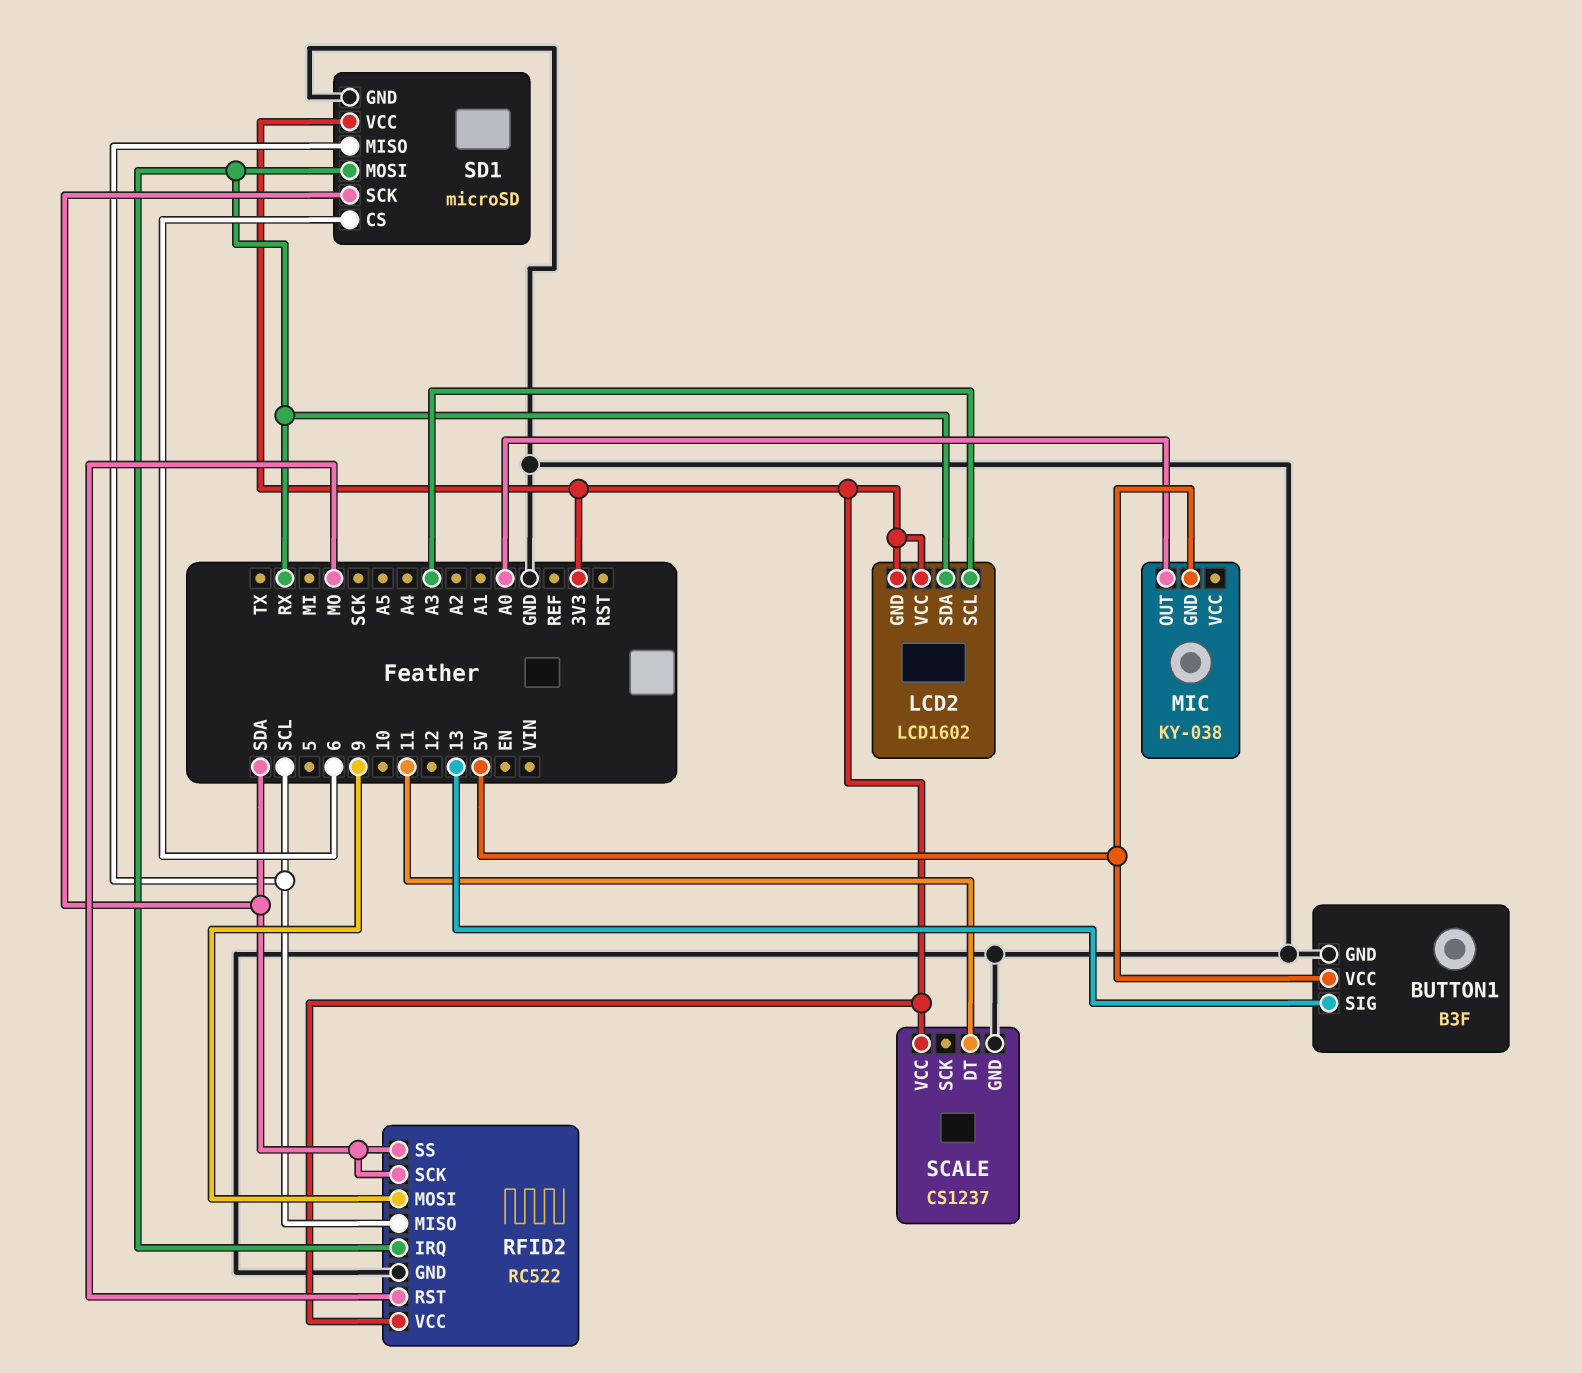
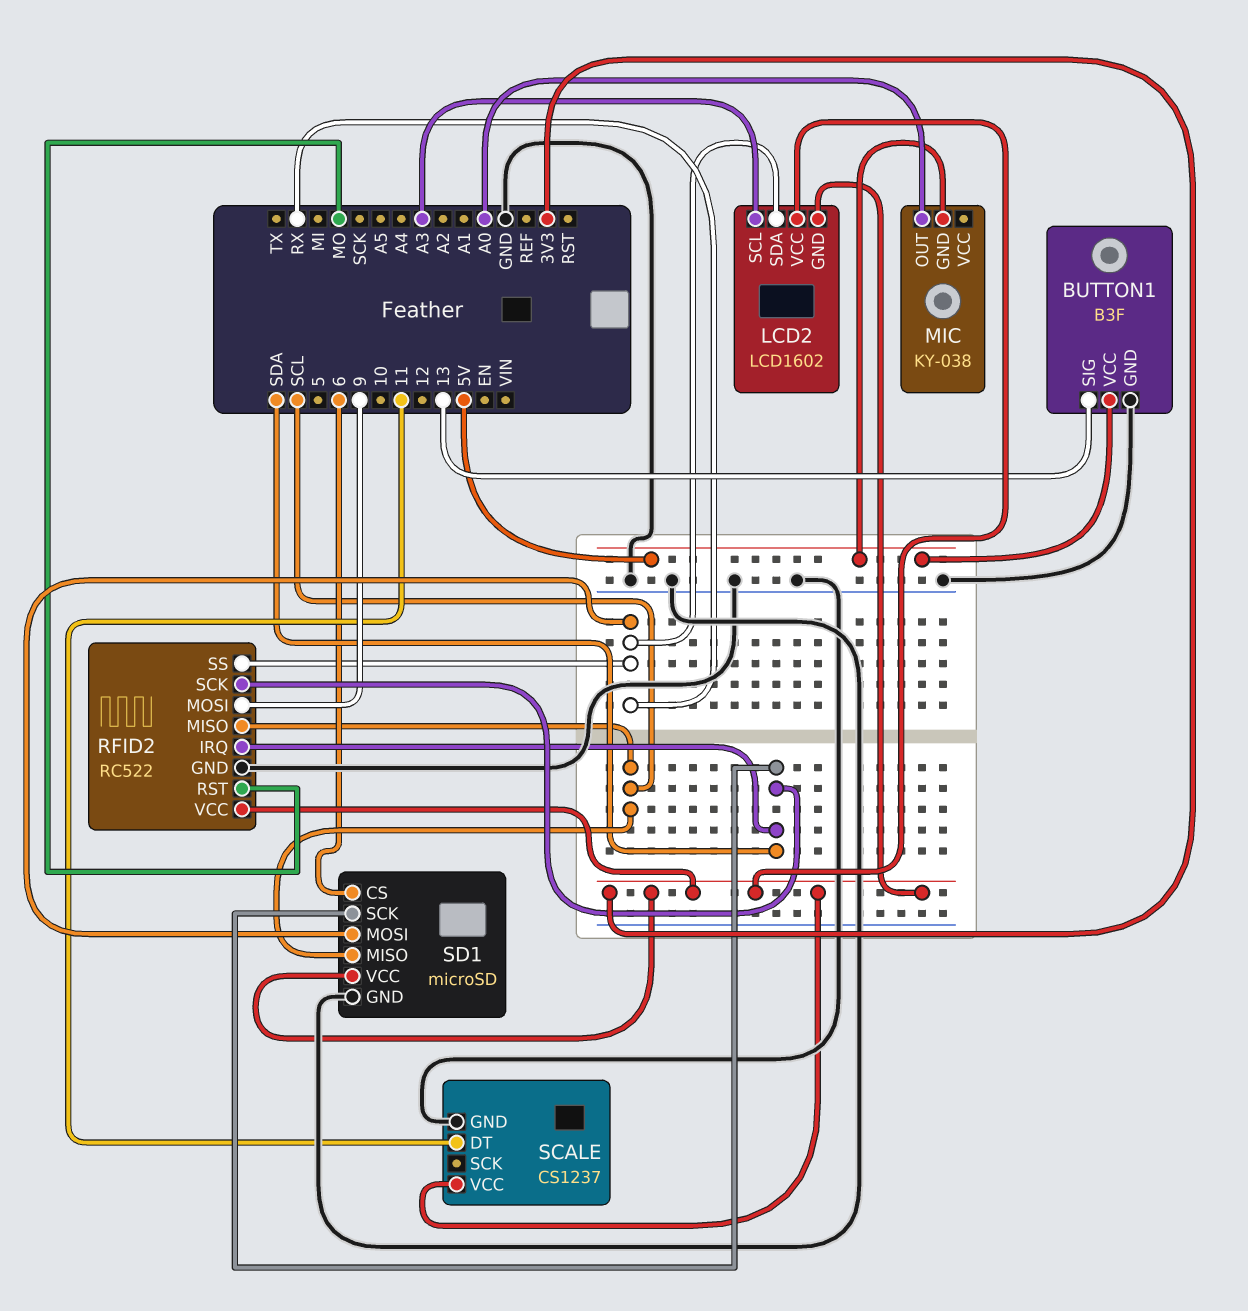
RFID2 pin IRQ: RX -> SDA
RFID2 pin SS: SDA -> RX

